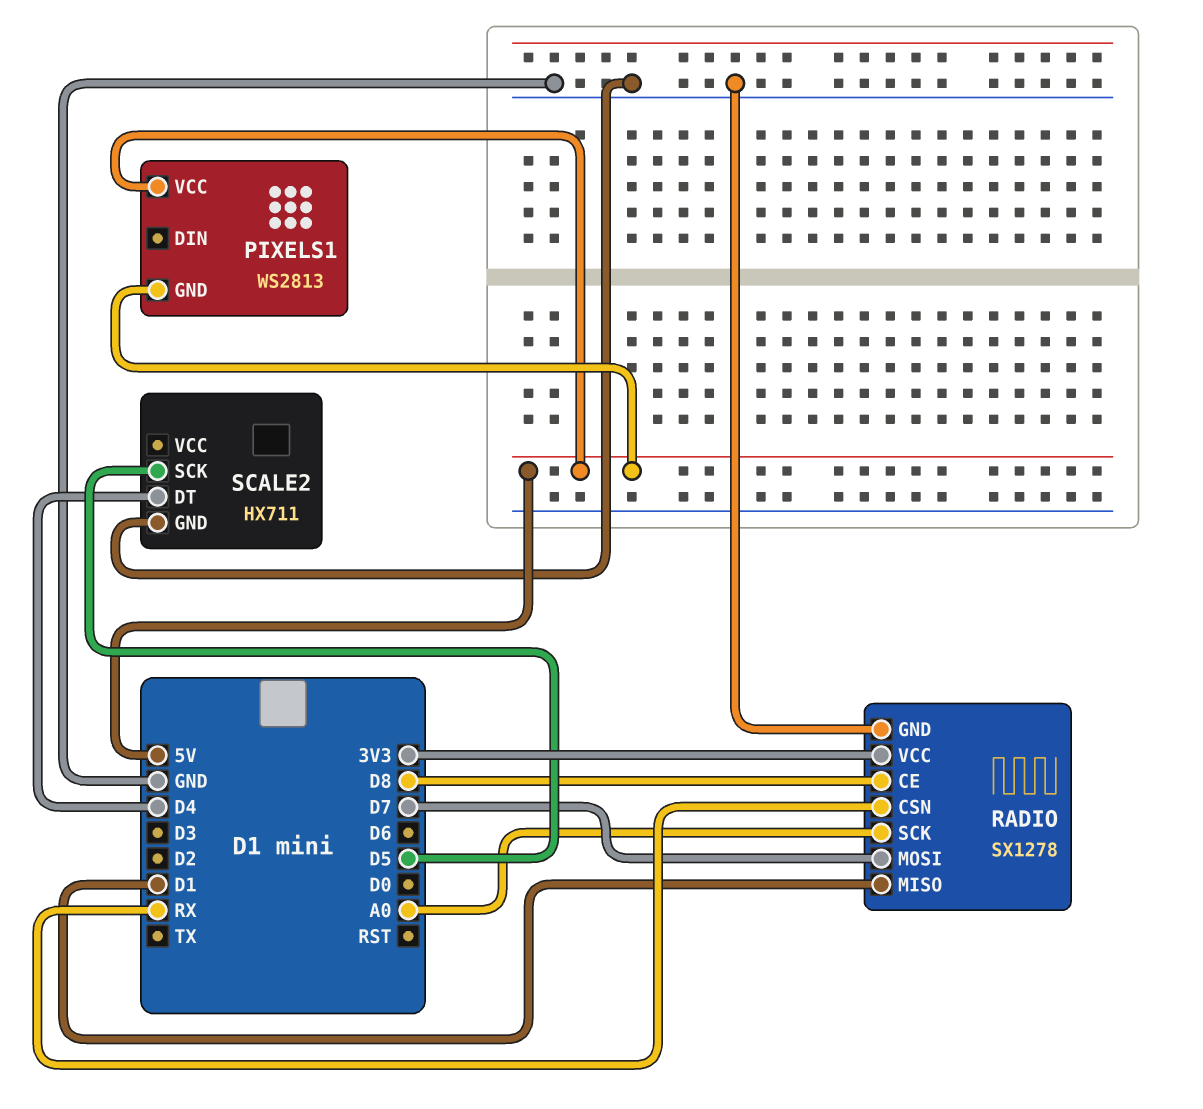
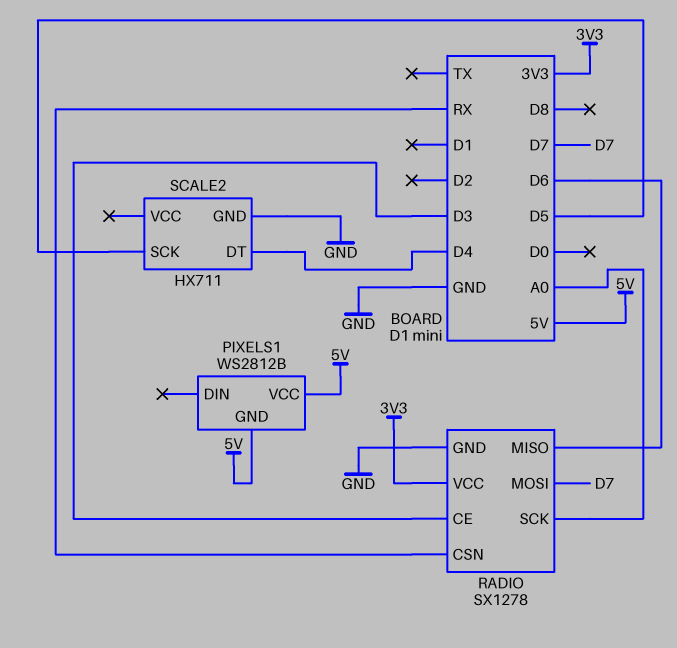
PIXELS1: WS2813 -> WS2812B
RADIO pin CE: D8 -> D3
RADIO pin MISO: D1 -> D6

